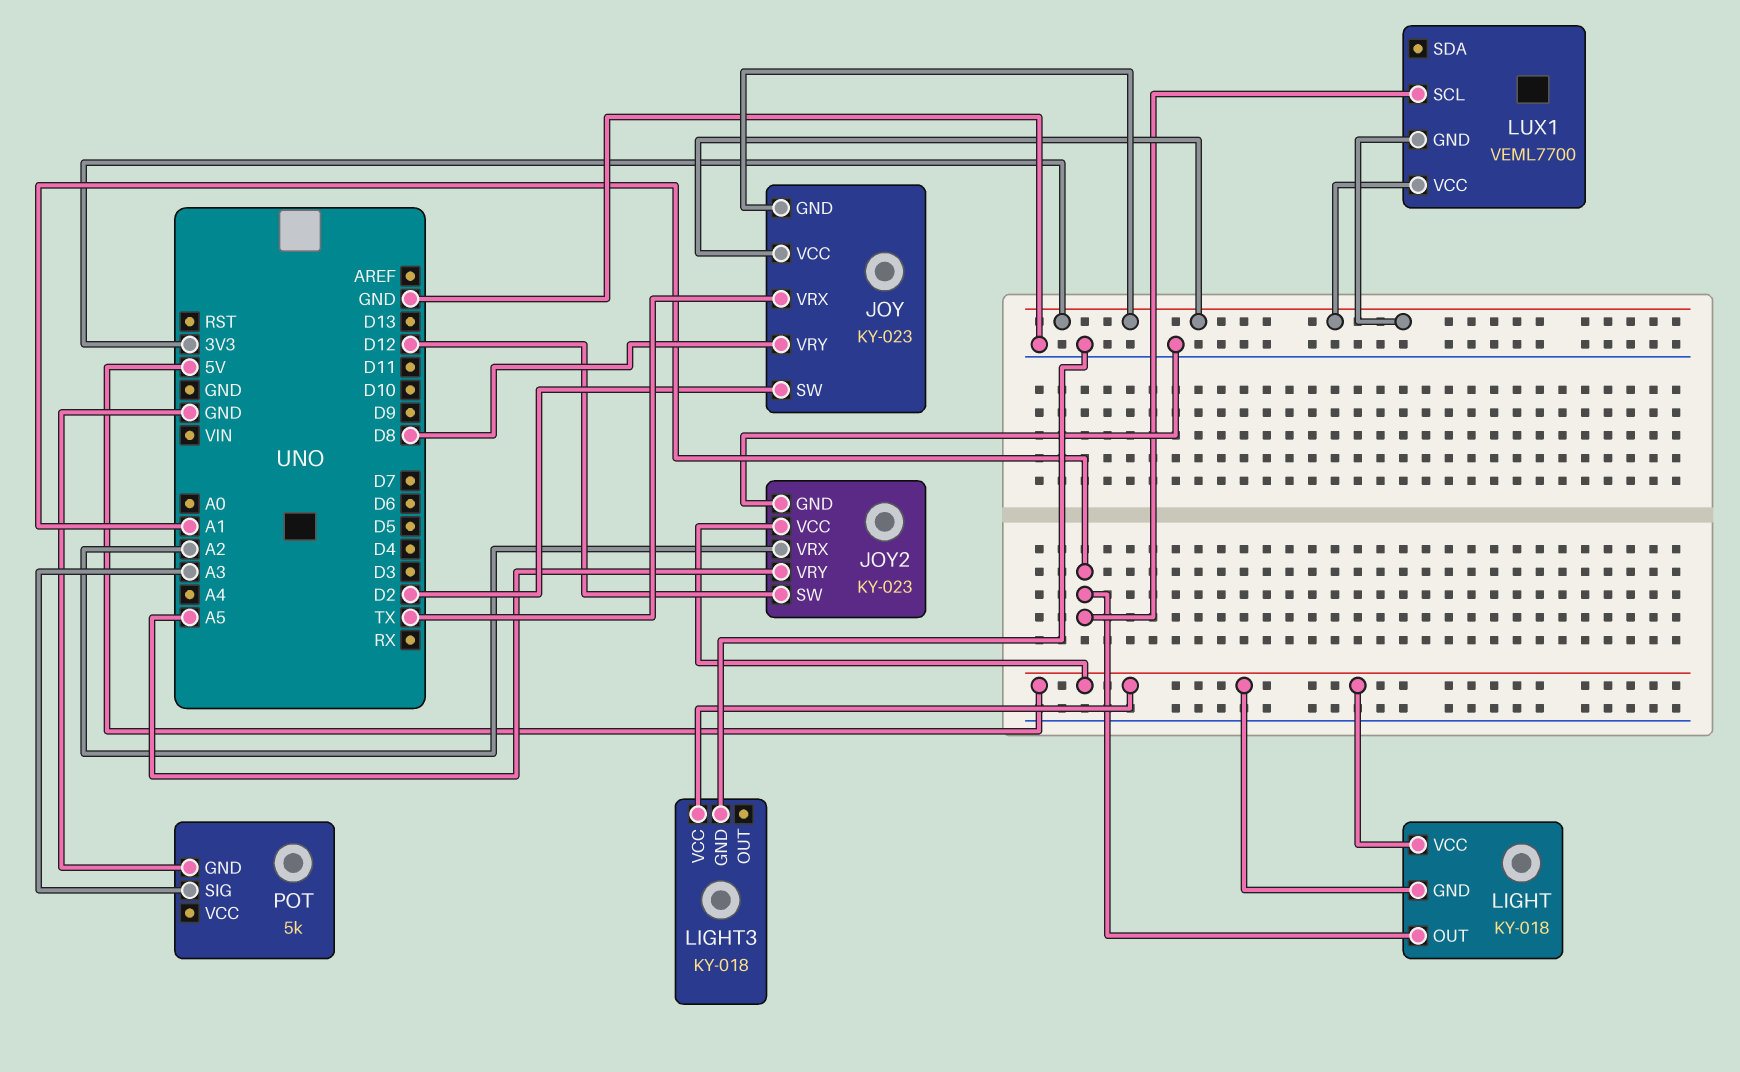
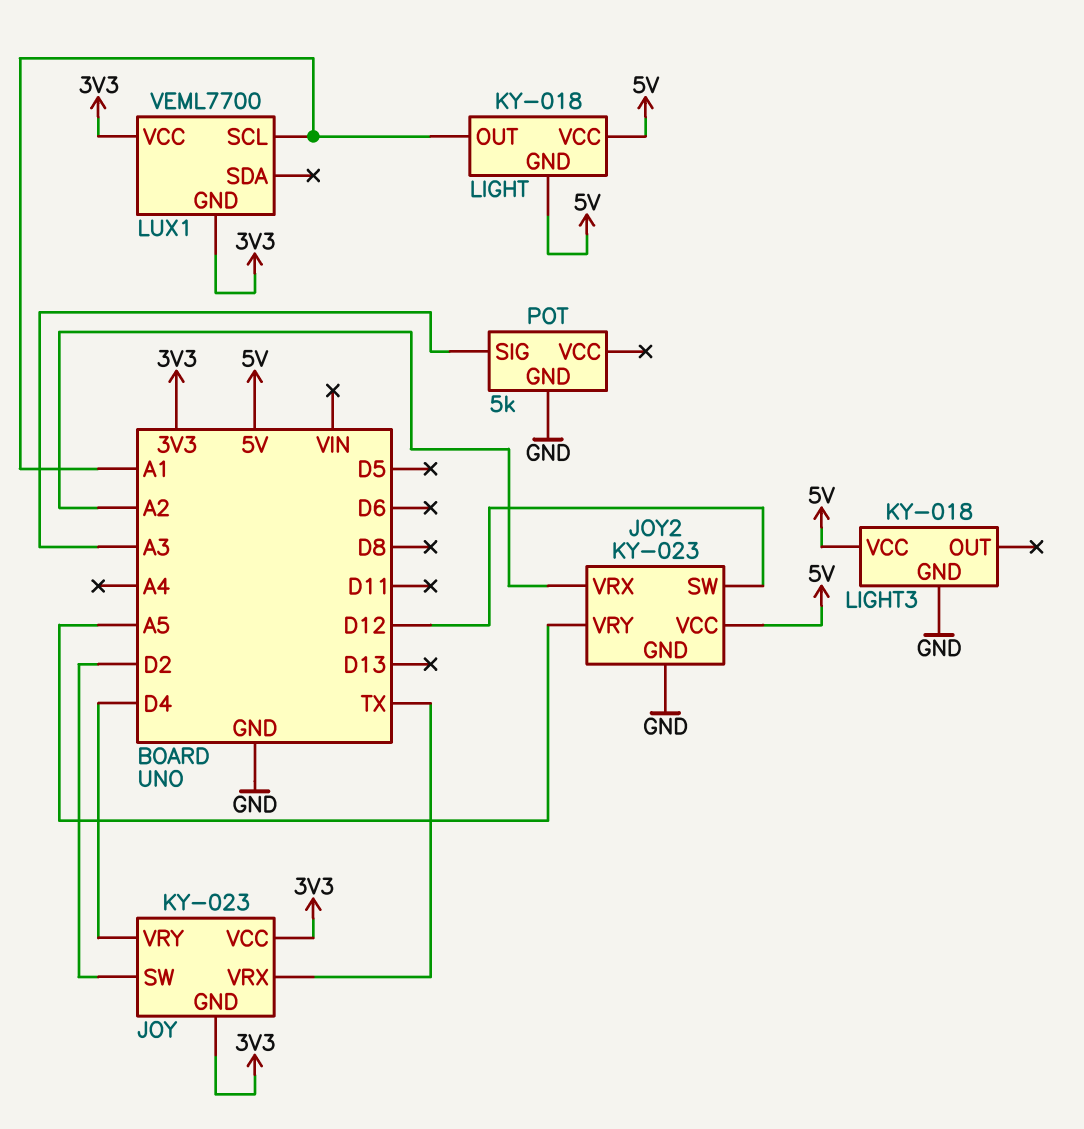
JOY pin VRY: D8 -> D4

